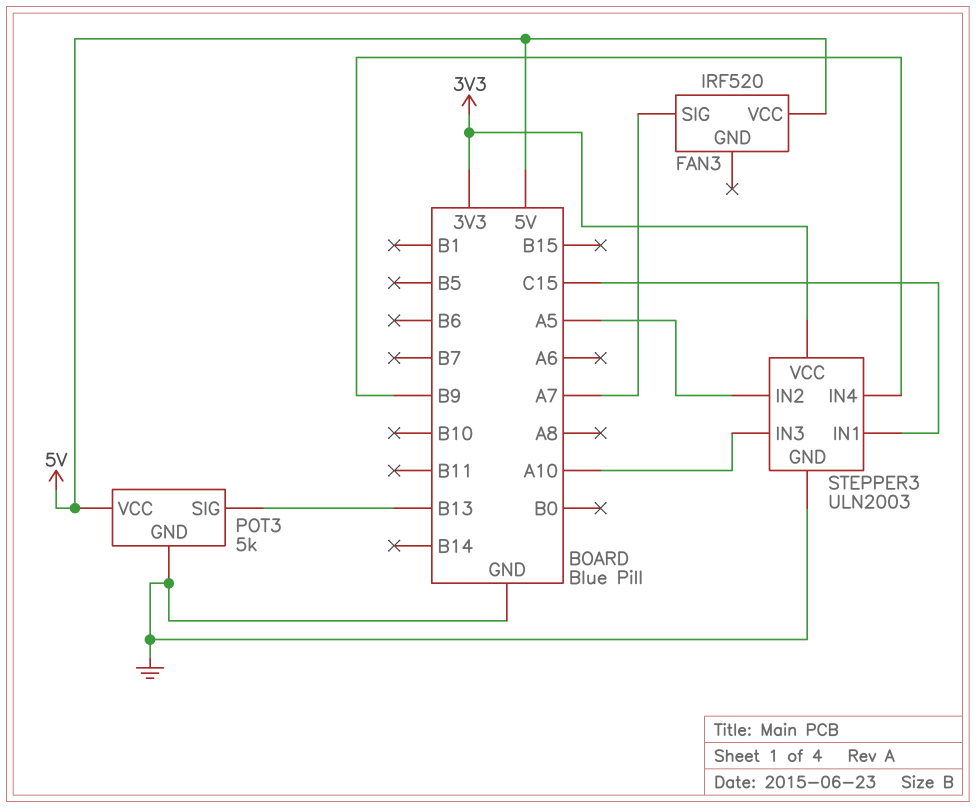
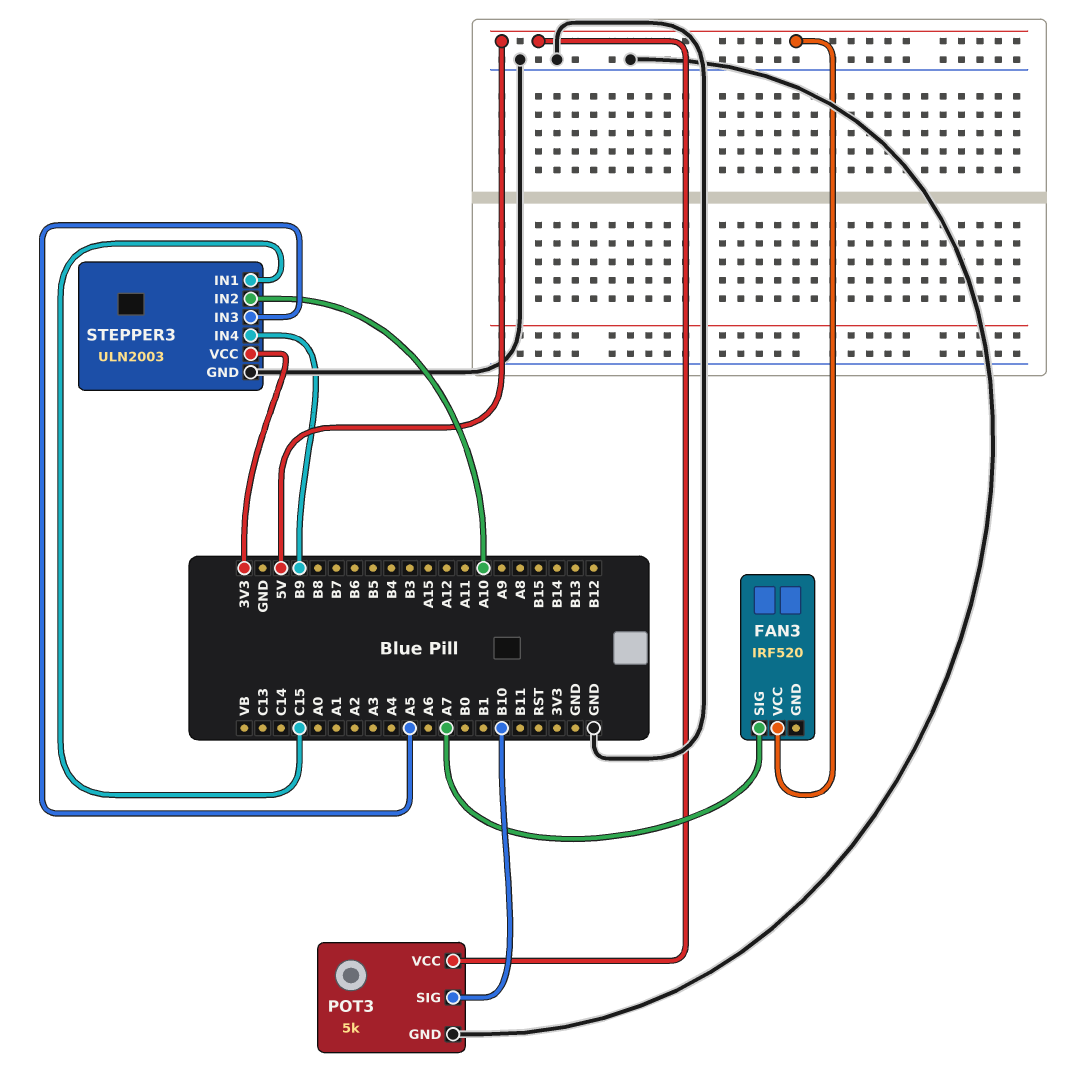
POT3 pin SIG: B13 -> B10
STEPPER3 pin IN2: A5 -> A10
STEPPER3 pin IN3: A10 -> A5

